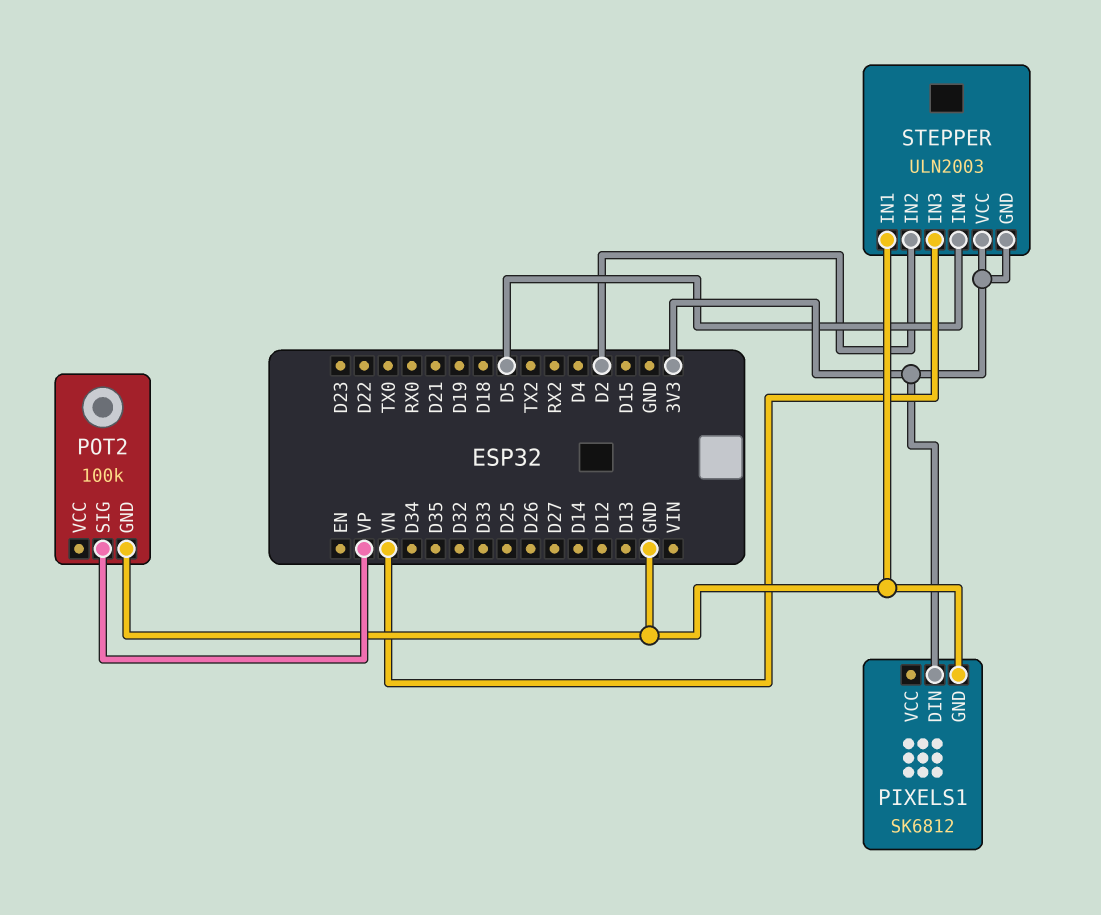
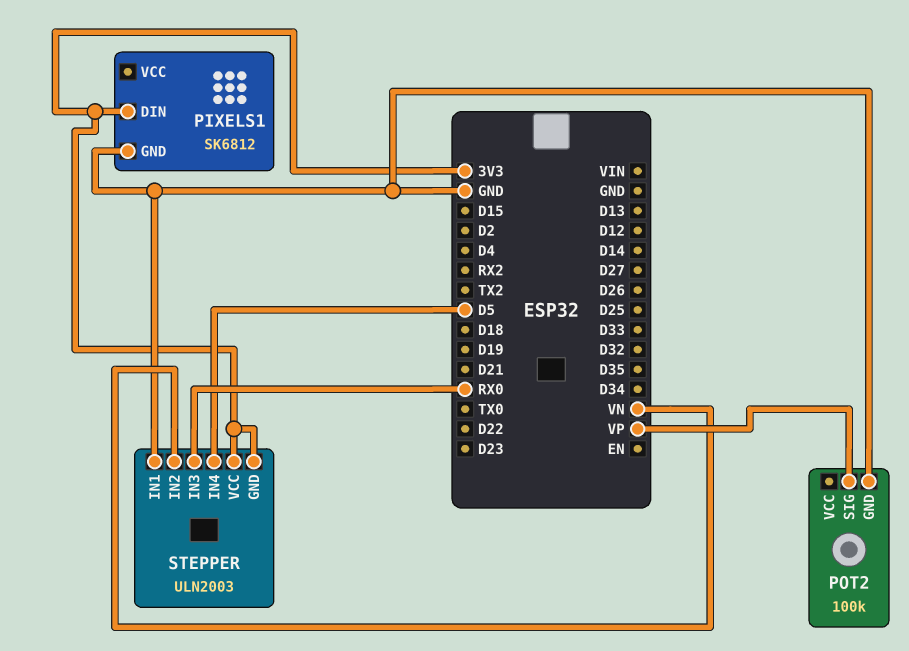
STEPPER pin IN2: D2 -> VN
STEPPER pin IN3: VN -> RX0

